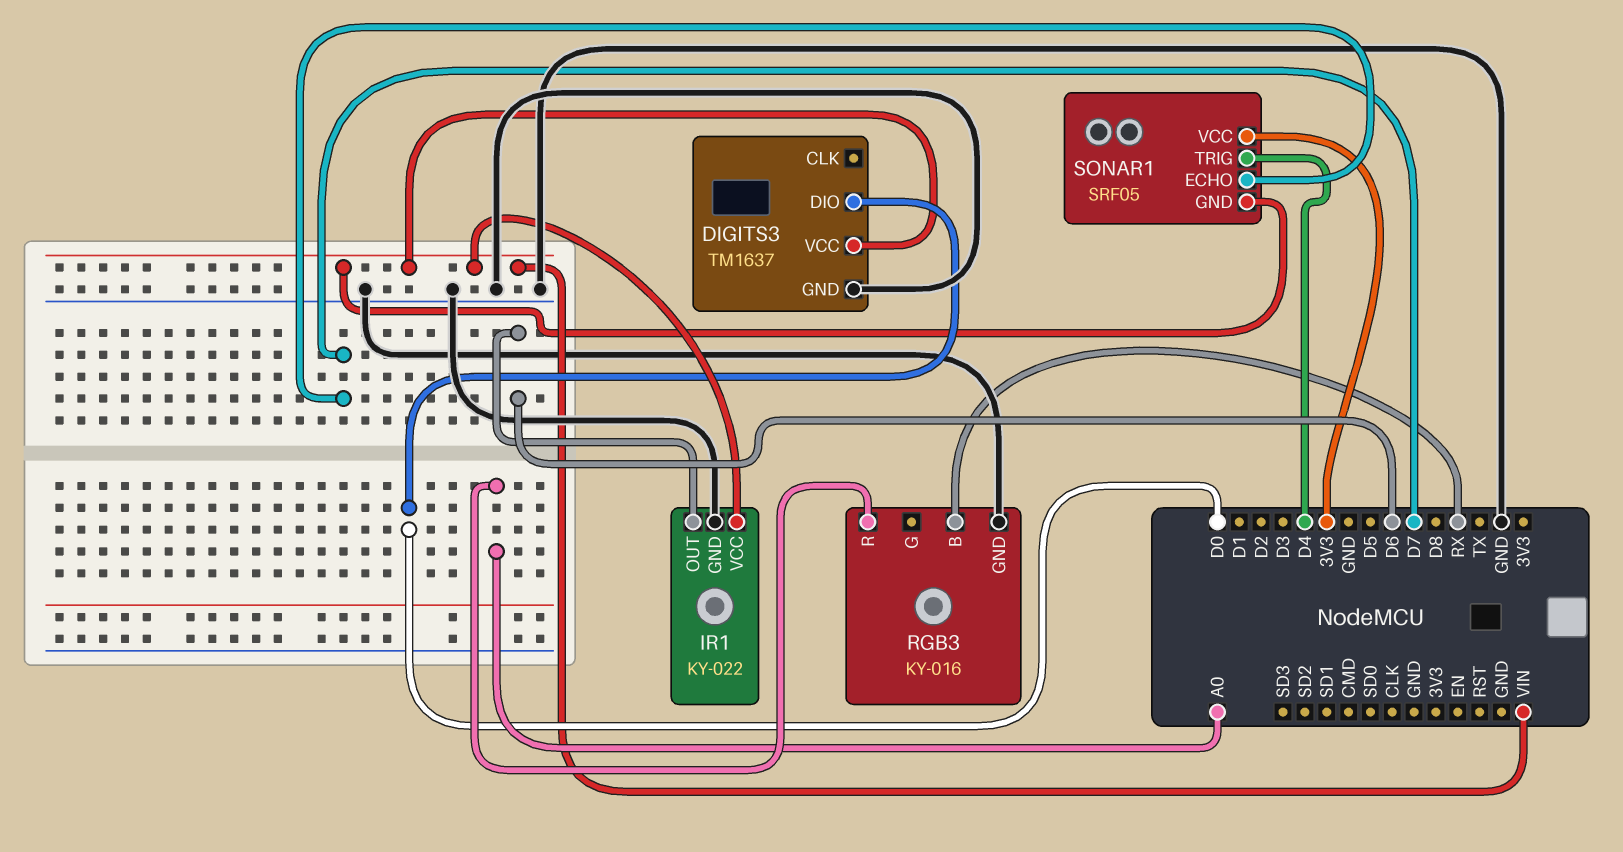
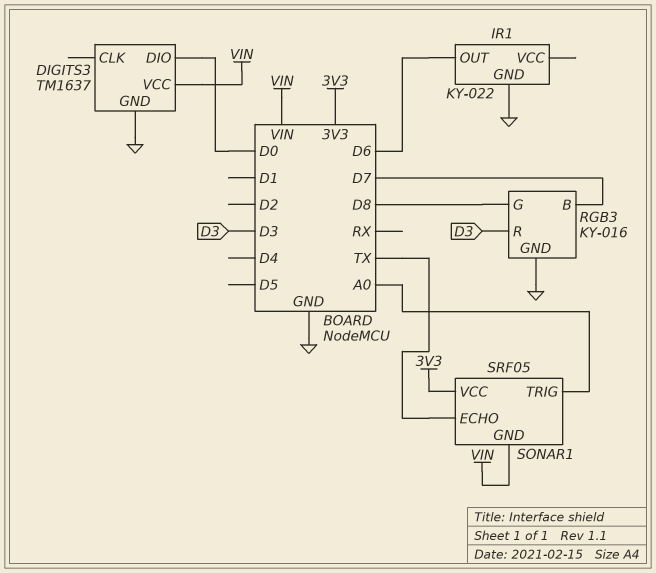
IR1 pin VCC: VIN -> none
RGB3 pin B: RX -> D7
RGB3 pin G: none -> D8
RGB3 pin R: A0 -> D3
SONAR1 pin ECHO: D7 -> TX
SONAR1 pin TRIG: D4 -> A0

